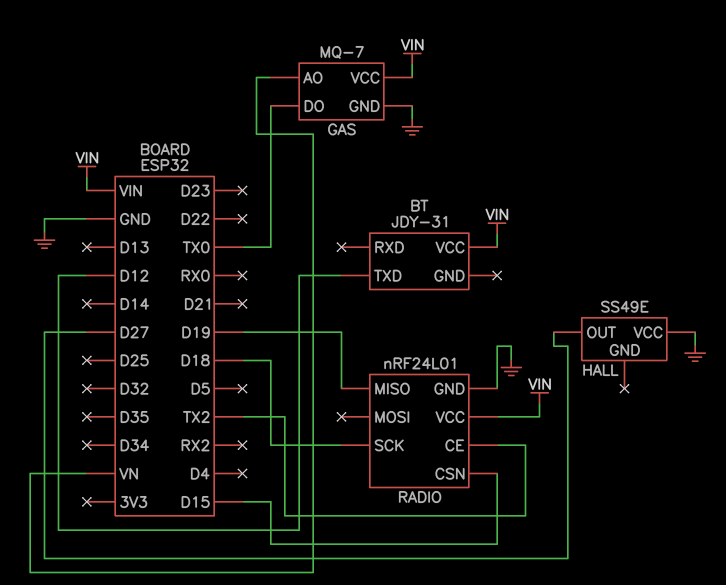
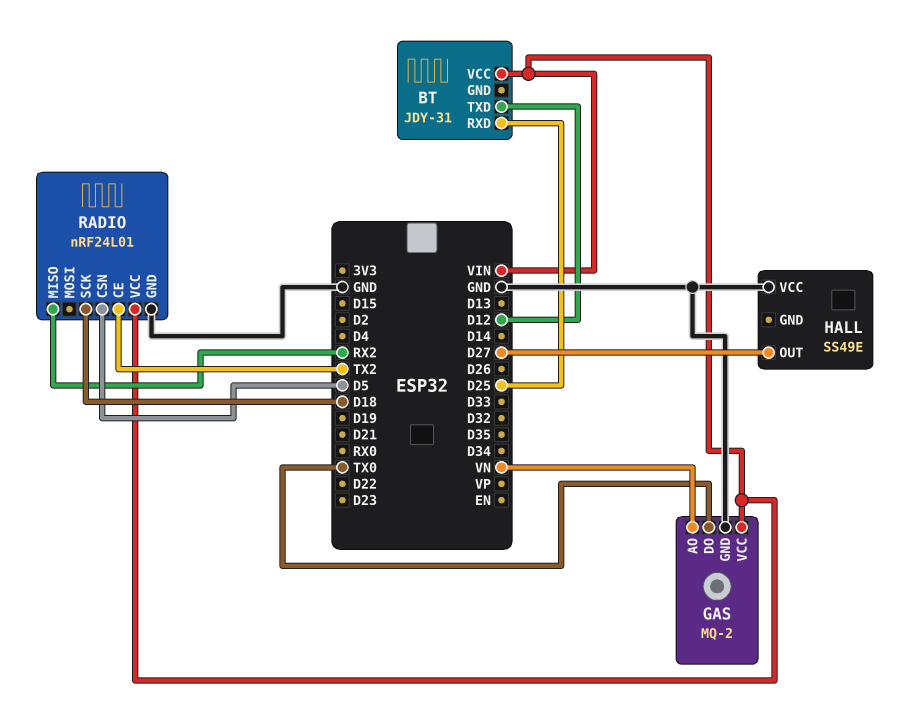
BT pin RXD: none -> D25
GAS: MQ-7 -> MQ-2
RADIO pin CSN: D15 -> D5
RADIO pin MISO: D19 -> RX2

